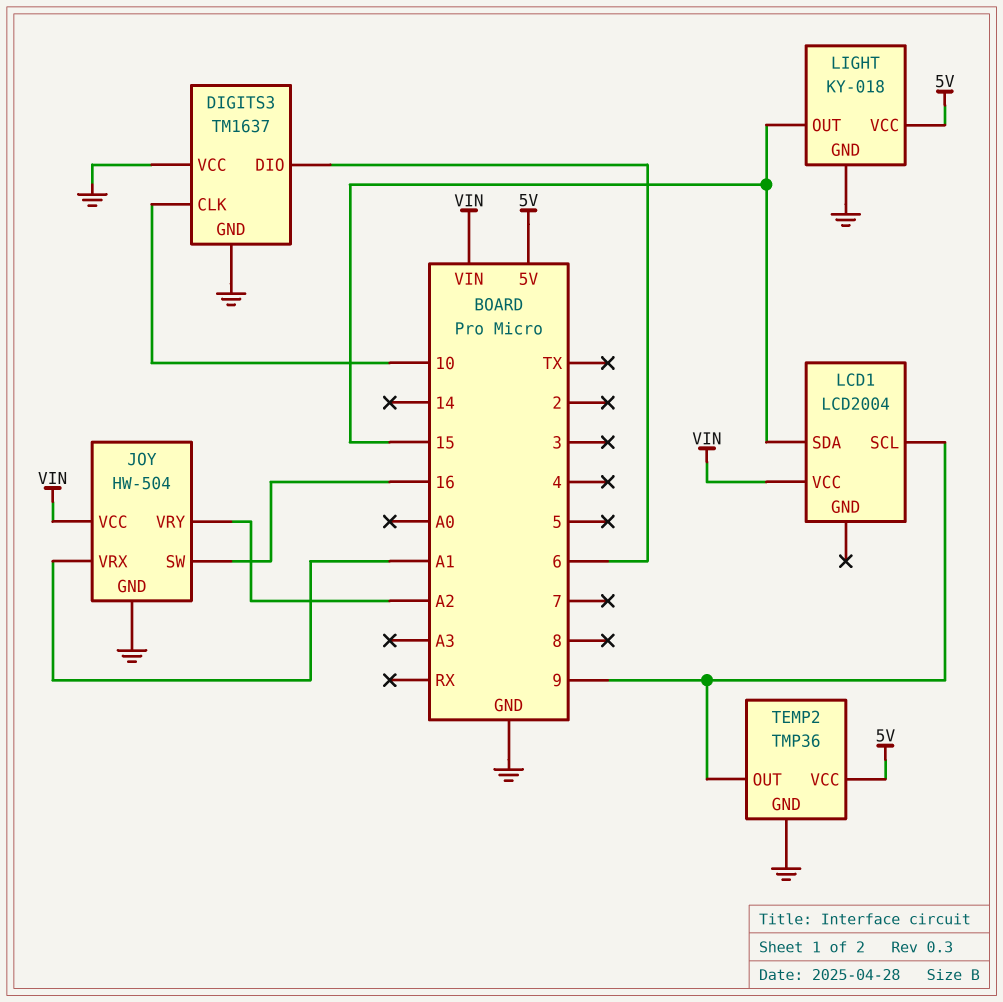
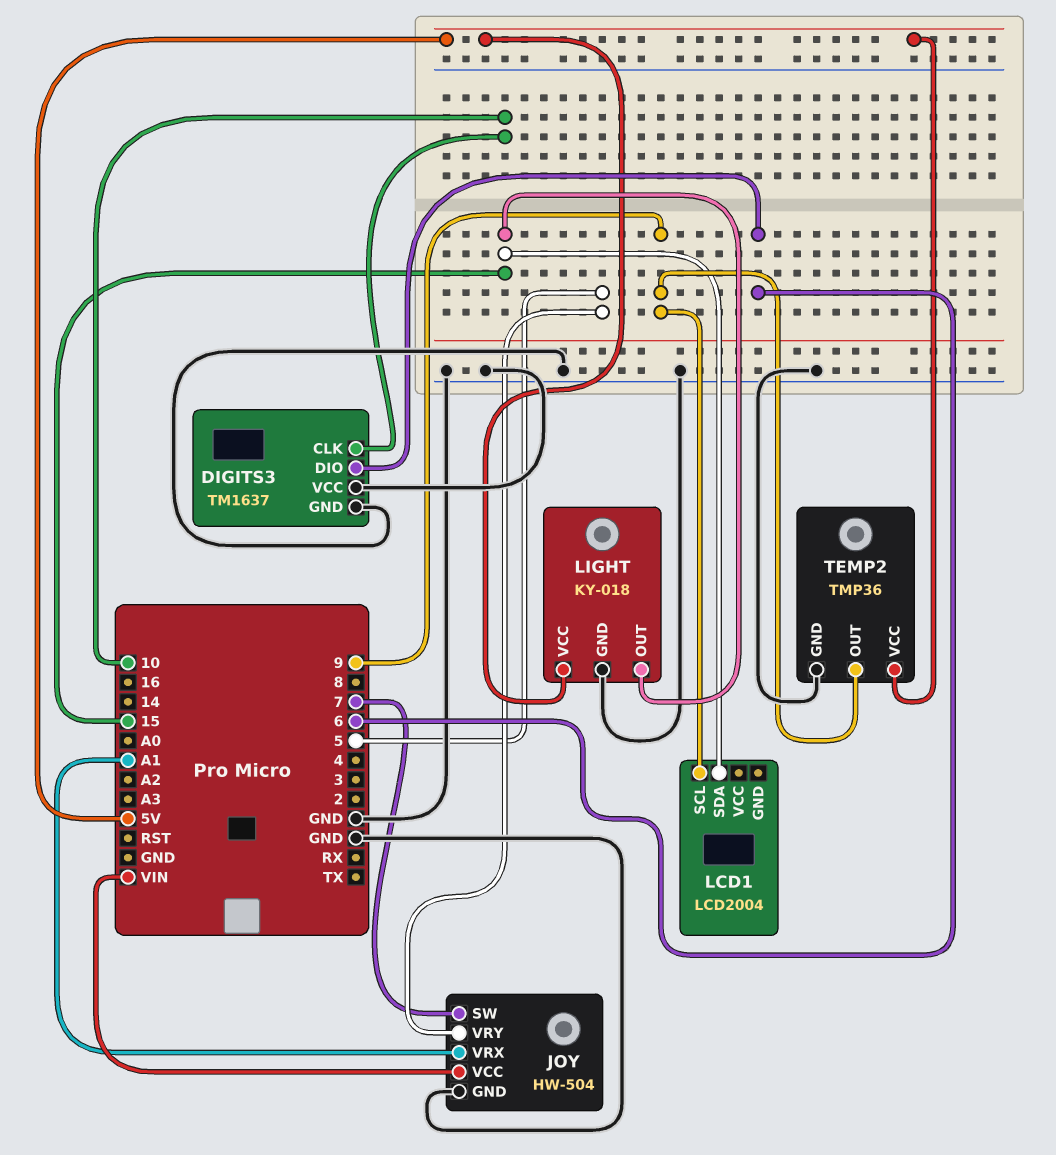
JOY pin SW: 16 -> 7
JOY pin VRY: A2 -> 5
LCD1 pin VCC: VIN -> none

